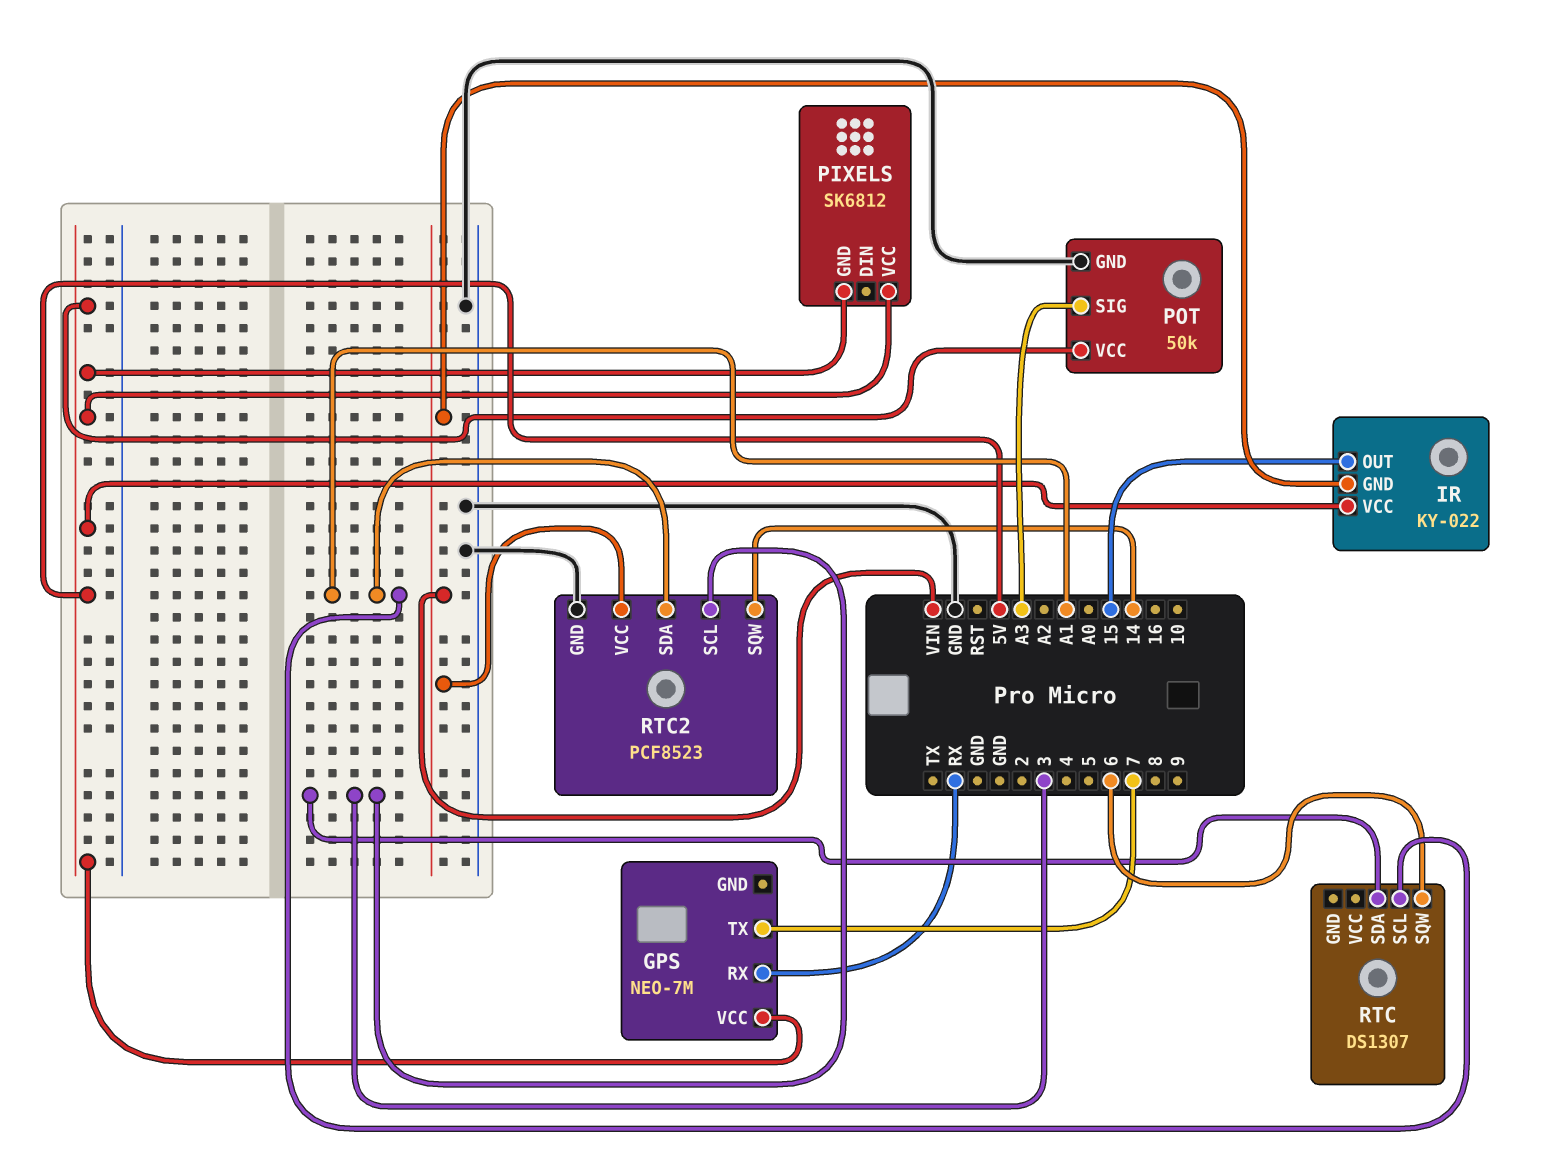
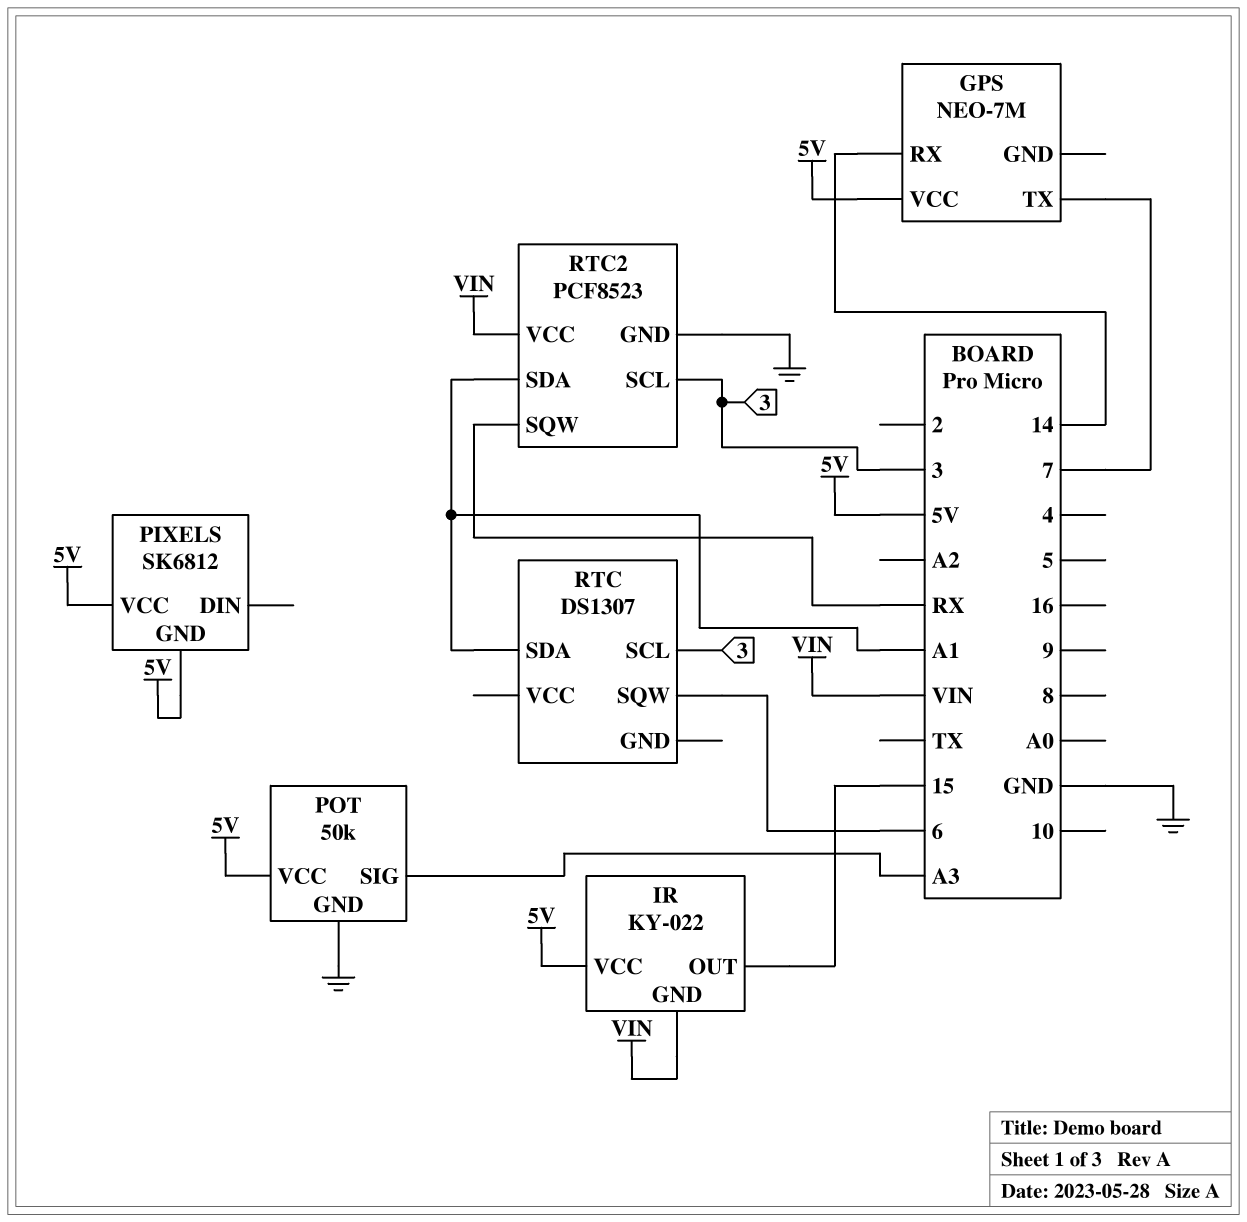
GPS pin RX: RX -> 14
RTC pin SCL: A1 -> 3
RTC pin SDA: 3 -> A1
RTC2 pin SQW: 14 -> RX

